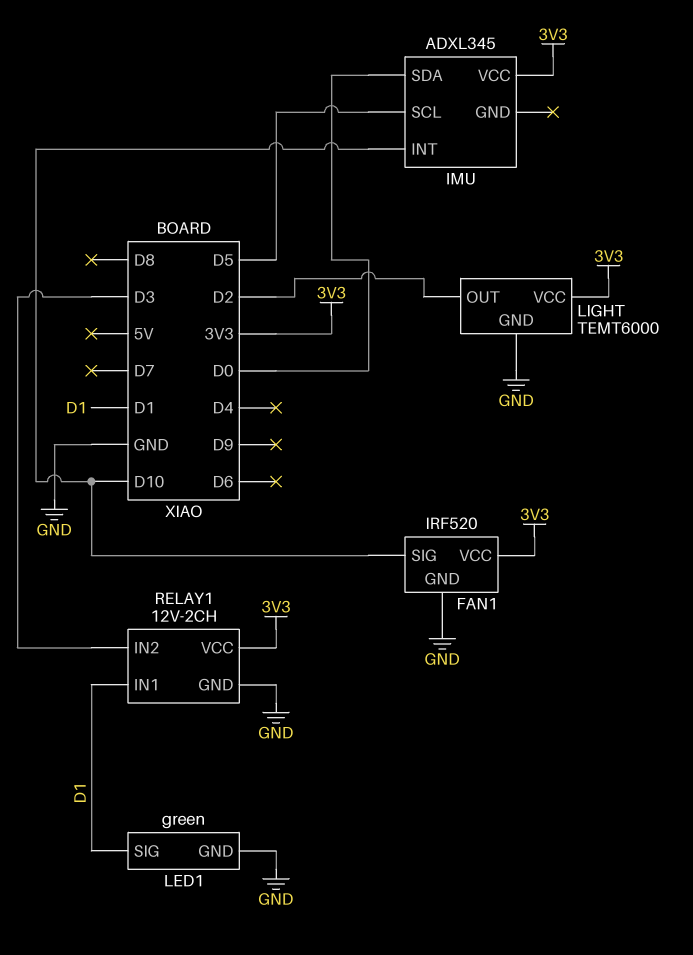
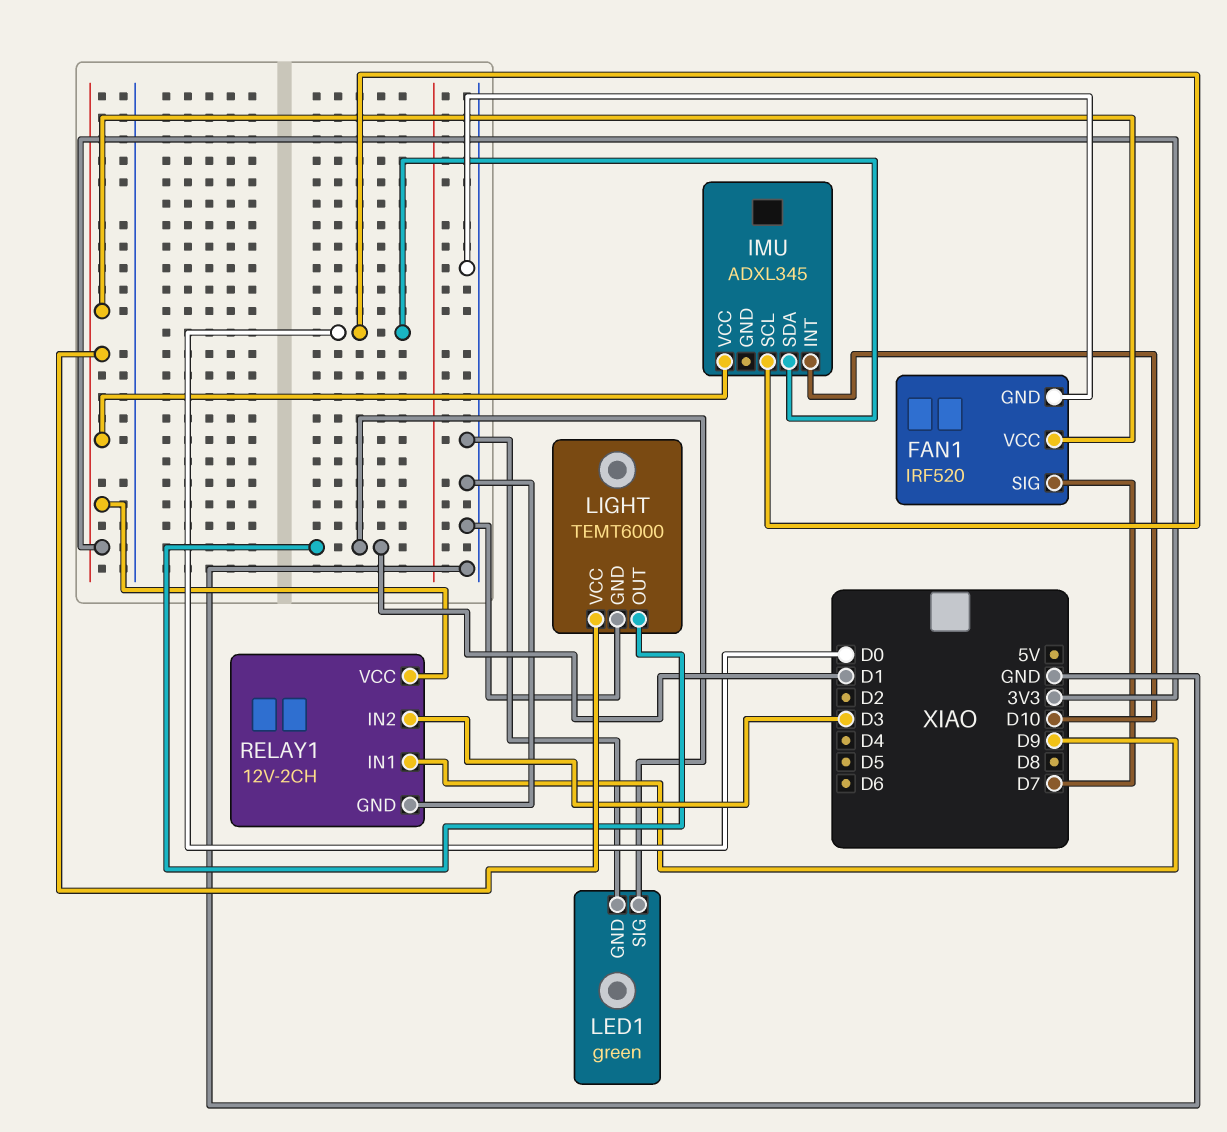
FAN1 pin SIG: D10 -> D7
IMU pin SCL: D5 -> D0
LIGHT pin OUT: D2 -> D1
RELAY1 pin IN1: D1 -> D9

